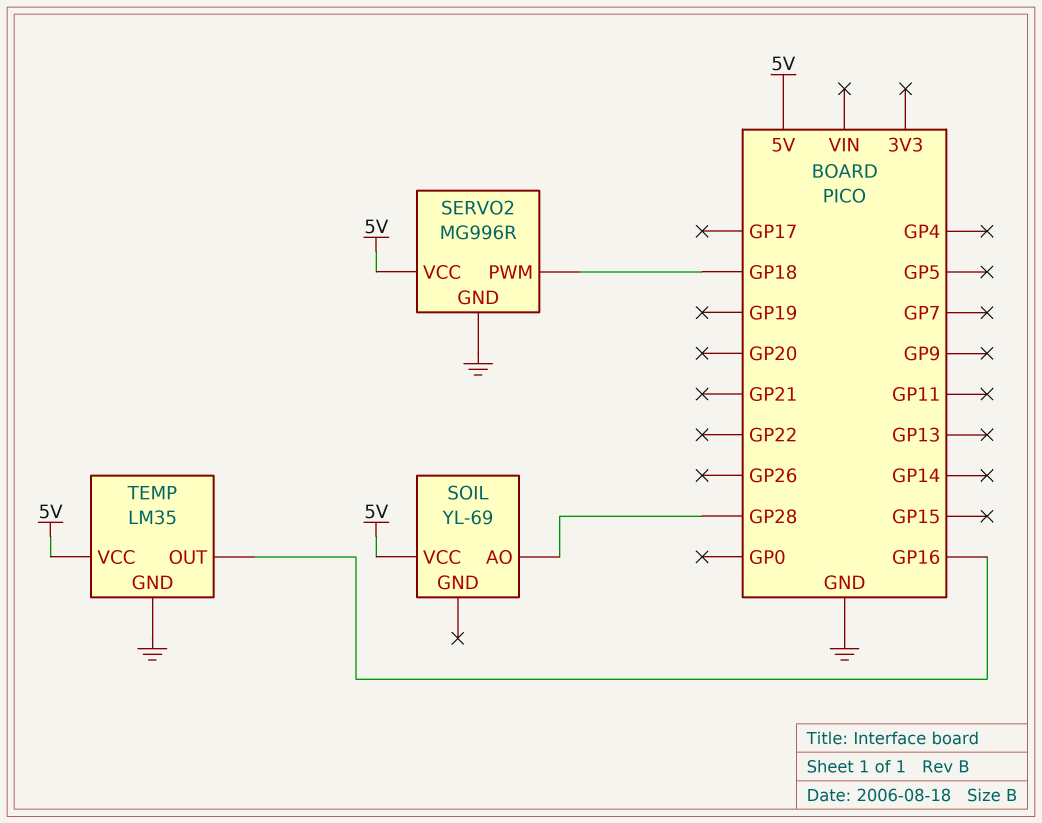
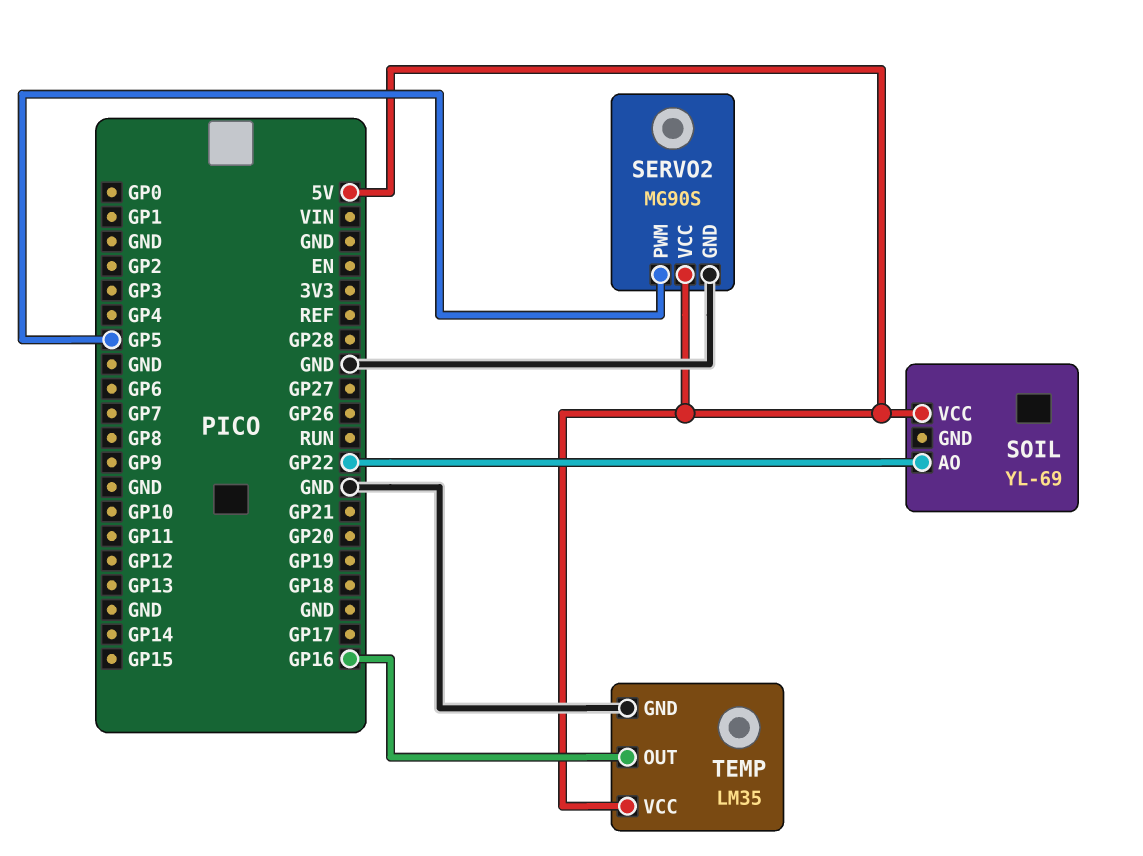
SERVO2: MG996R -> MG90S
SERVO2 pin PWM: GP18 -> GP5
SOIL pin AO: GP28 -> GP22

